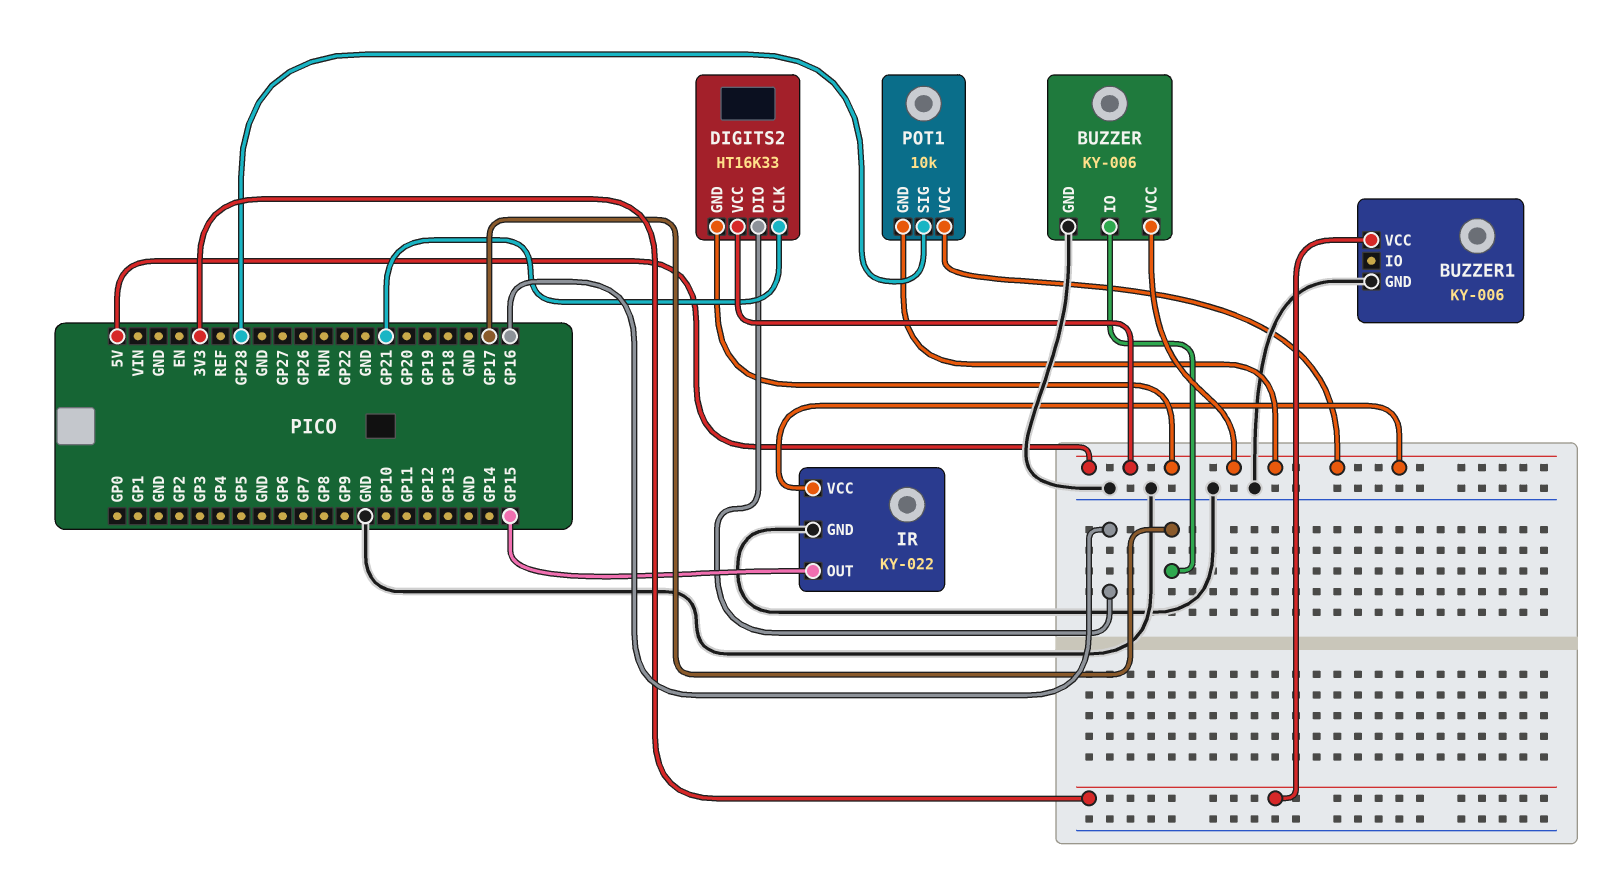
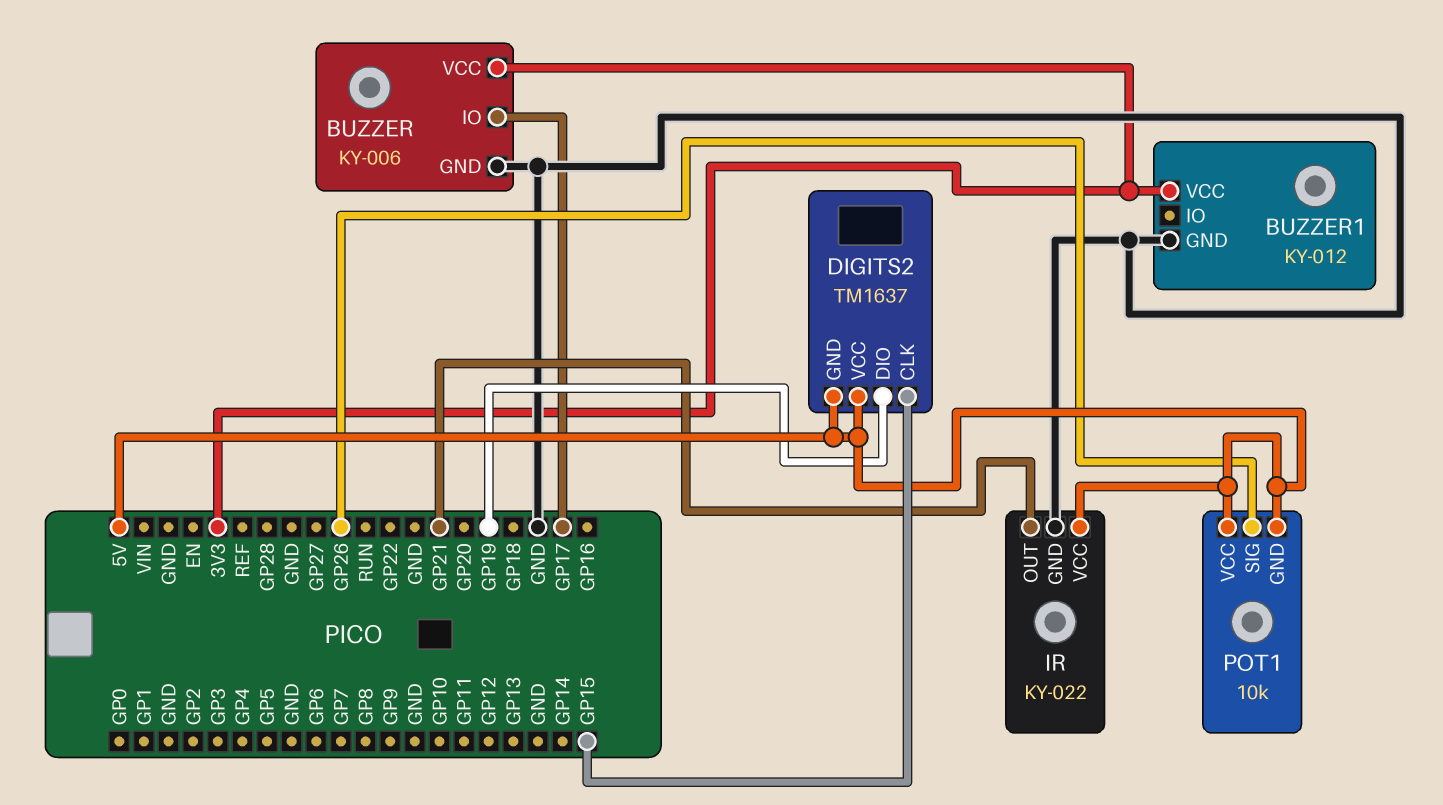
BUZZER pin VCC: 5V -> 3V3
BUZZER1: KY-006 -> KY-012
DIGITS2: HT16K33 -> TM1637
DIGITS2 pin CLK: GP21 -> GP15
DIGITS2 pin DIO: GP16 -> GP19
IR pin OUT: GP15 -> GP21
POT1 pin SIG: GP28 -> GP26

